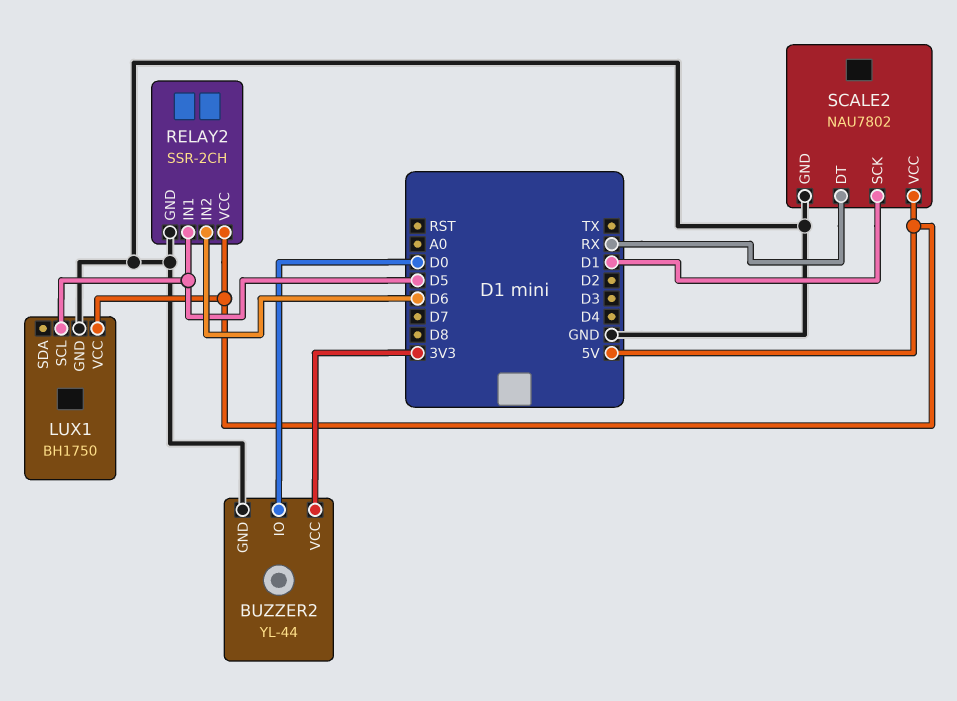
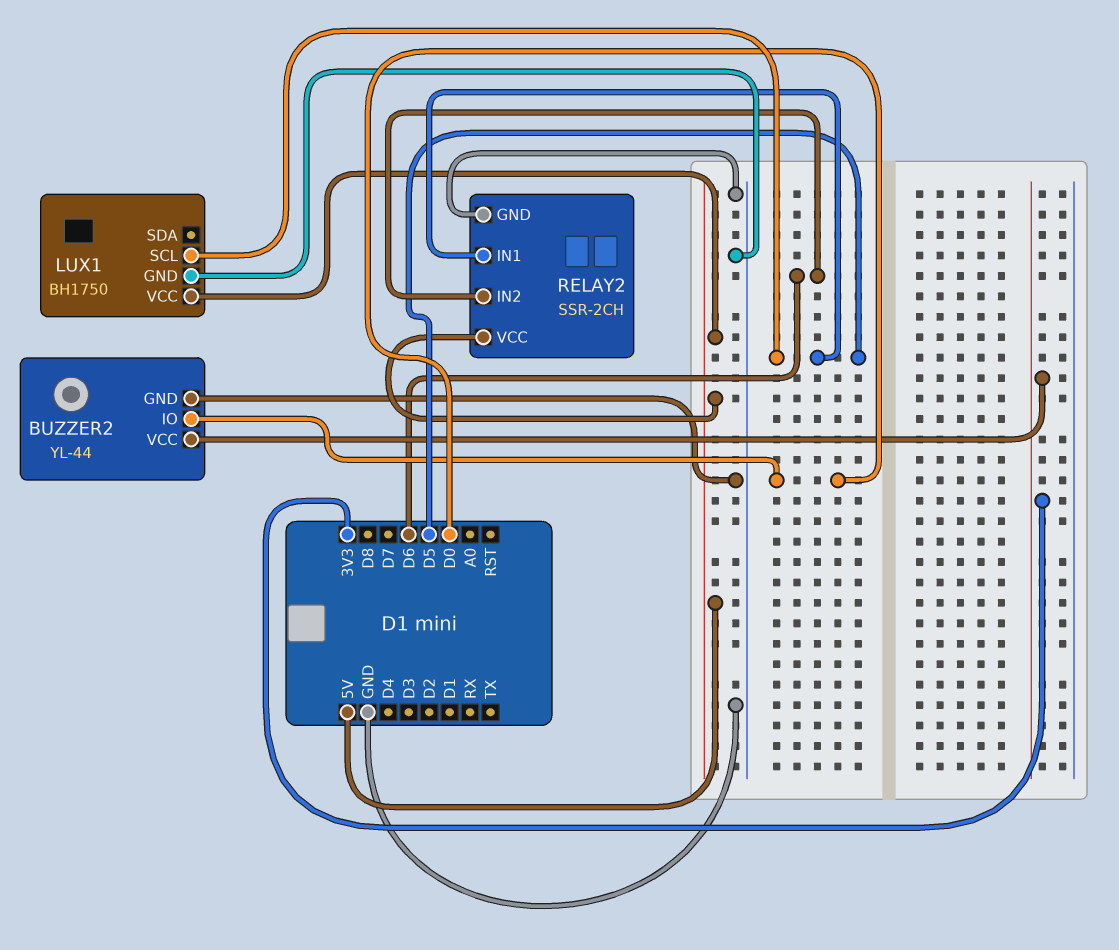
SCALE2: NAU7802 -> none
SCALE2 pin DT: RX -> none
SCALE2 pin GND: GND -> none
SCALE2 pin SCK: D1 -> none
SCALE2 pin VCC: 5V -> none

